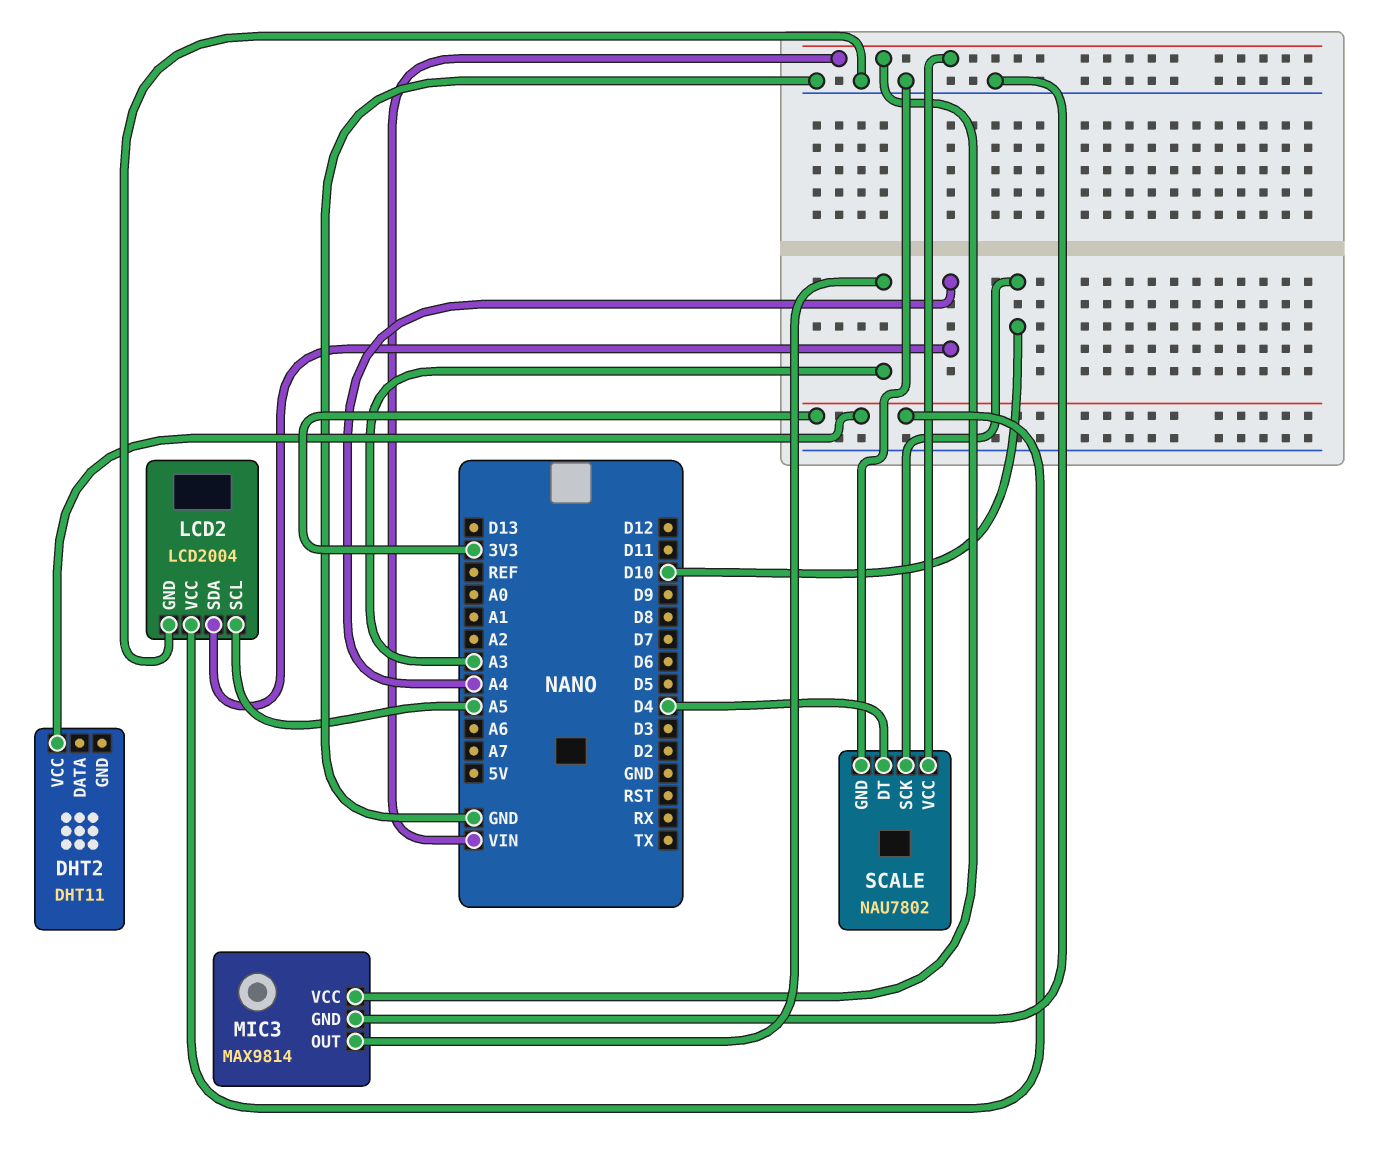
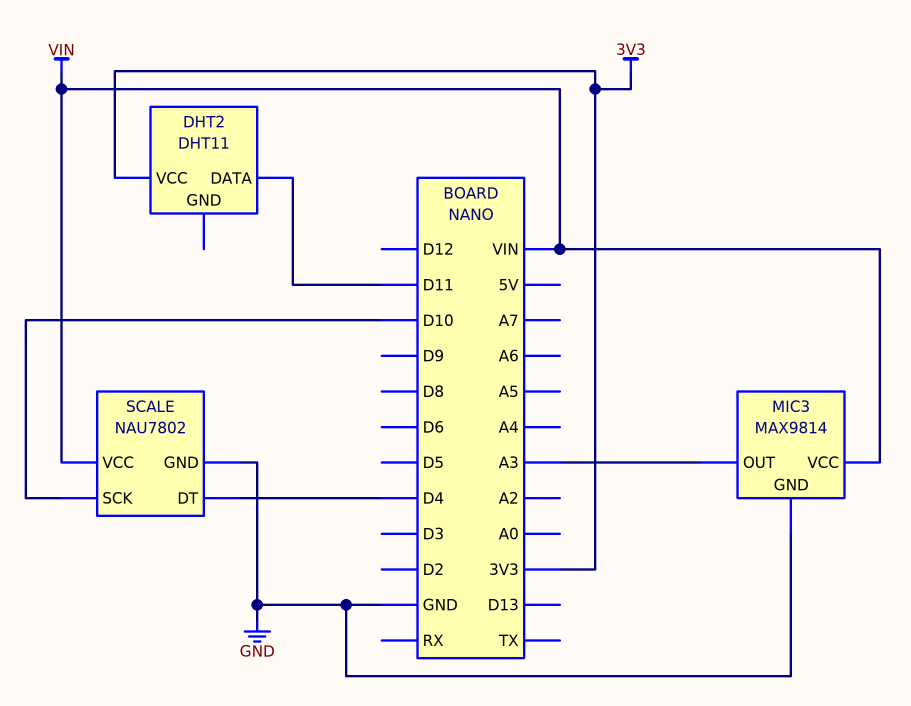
DHT2 pin DATA: none -> D11
LCD2: LCD2004 -> none
LCD2 pin GND: GND -> none
LCD2 pin SCL: A5 -> none
LCD2 pin SDA: A4 -> none
LCD2 pin VCC: 3V3 -> none

